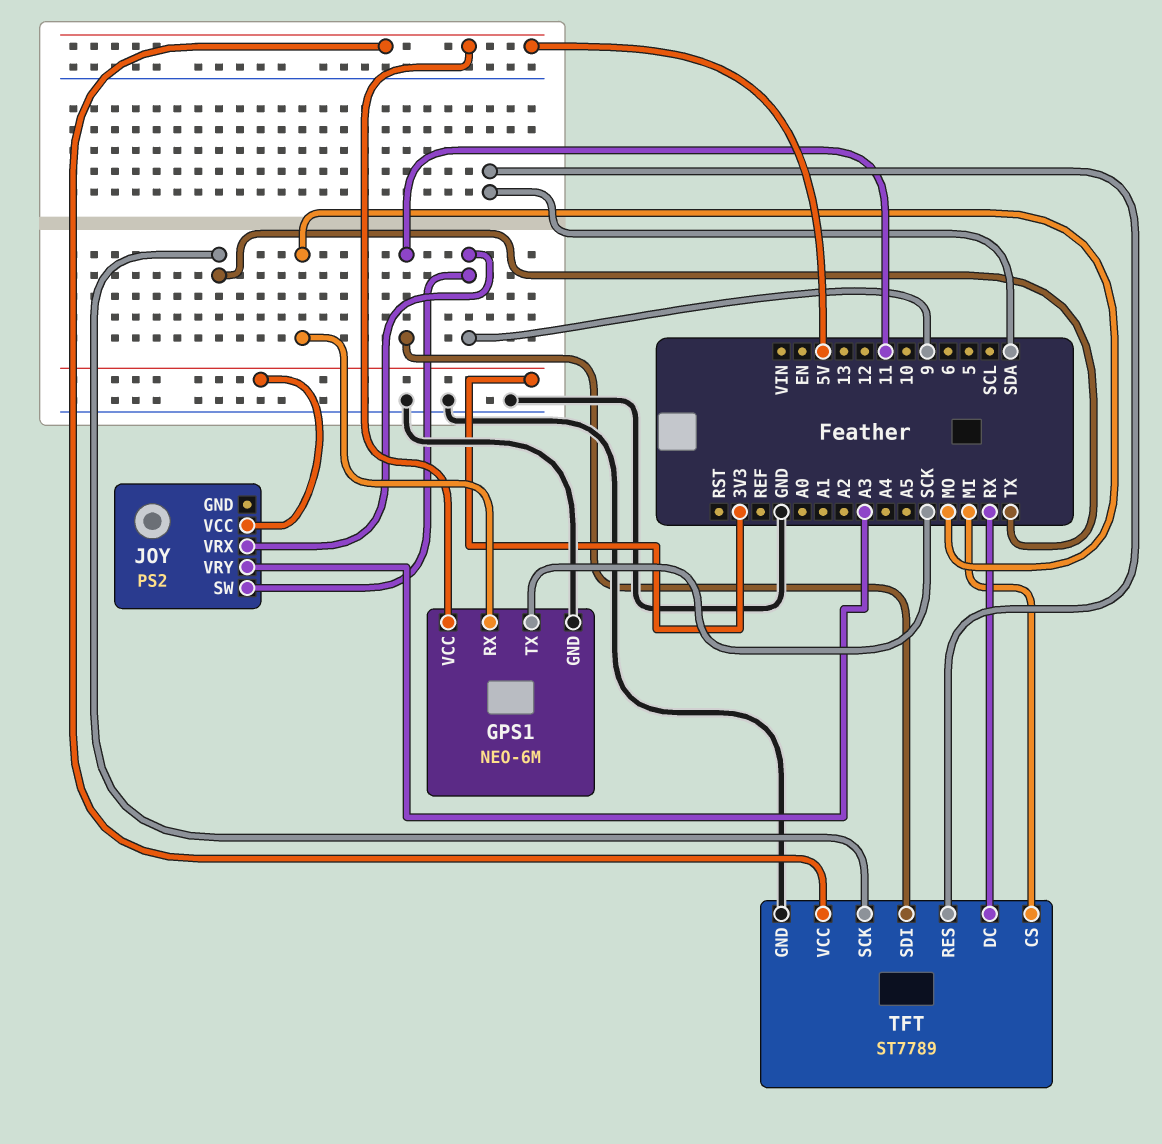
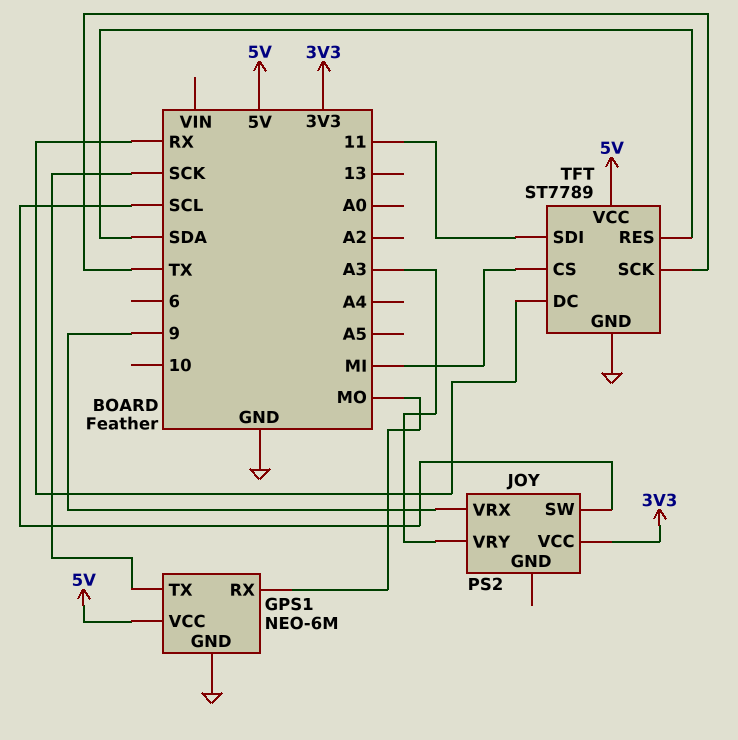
JOY pin SW: 9 -> SCL

